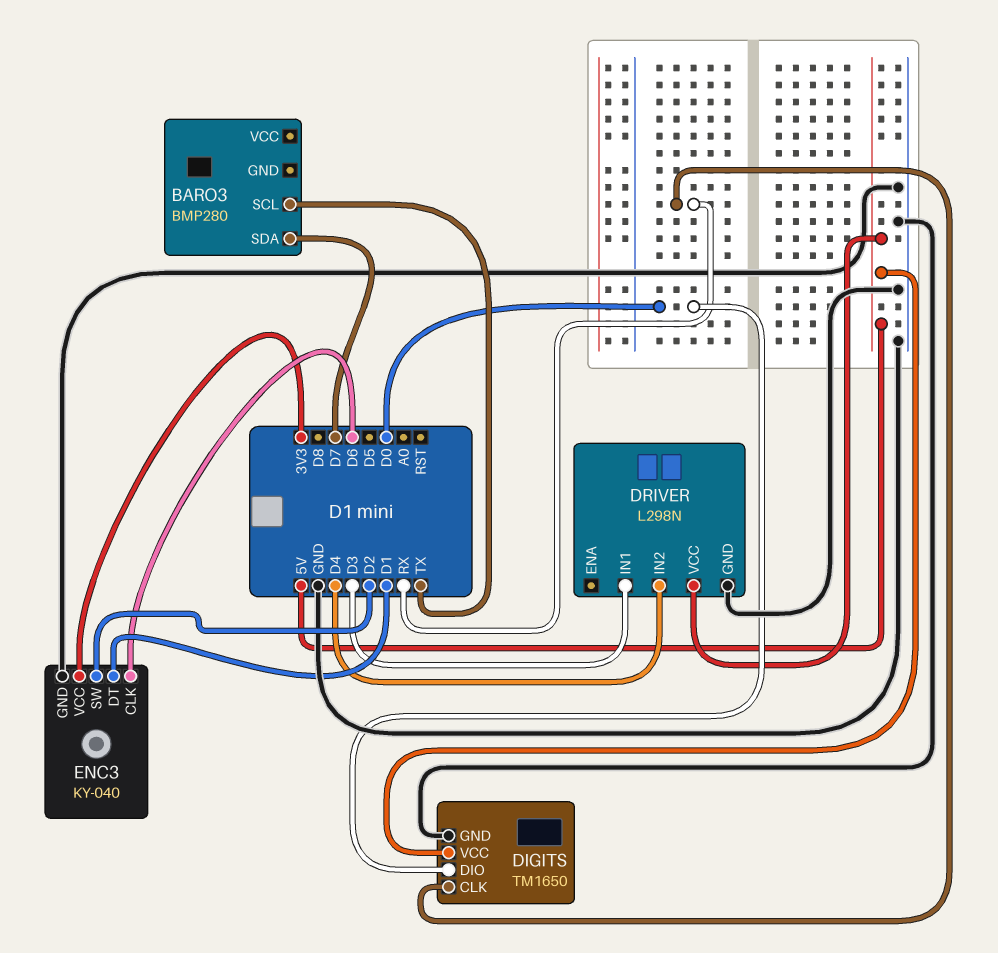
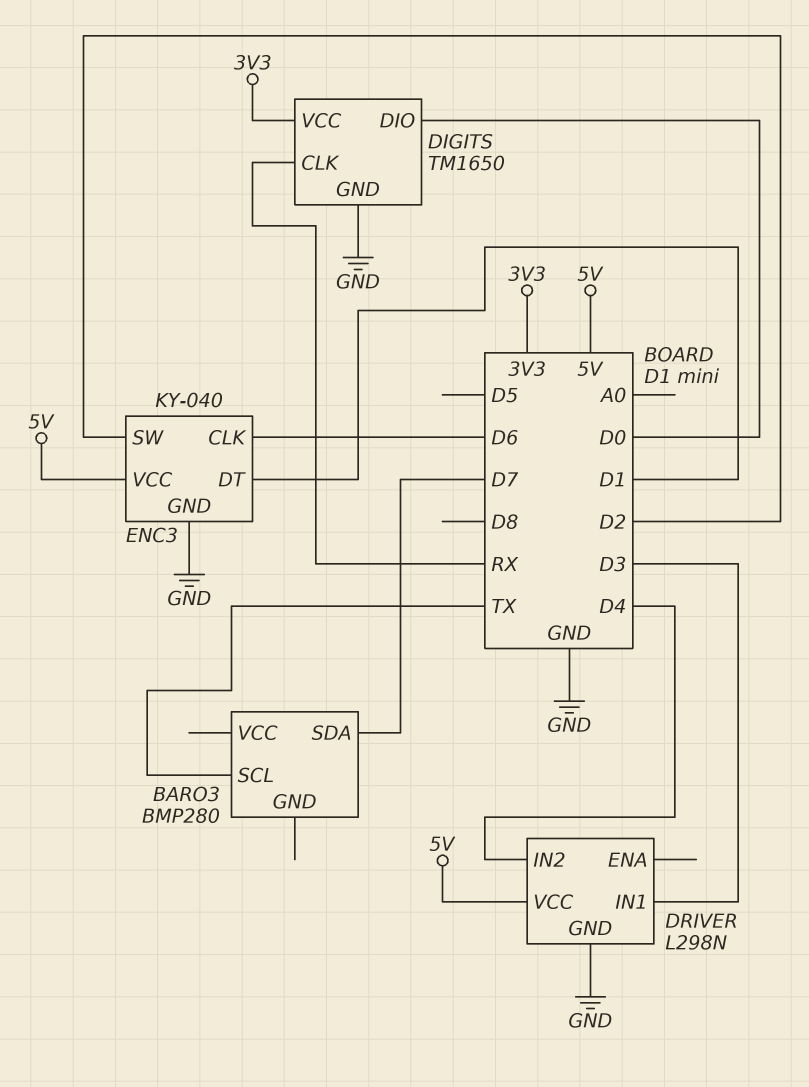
DIGITS pin VCC: 5V -> 3V3
ENC3 pin VCC: 3V3 -> 5V

